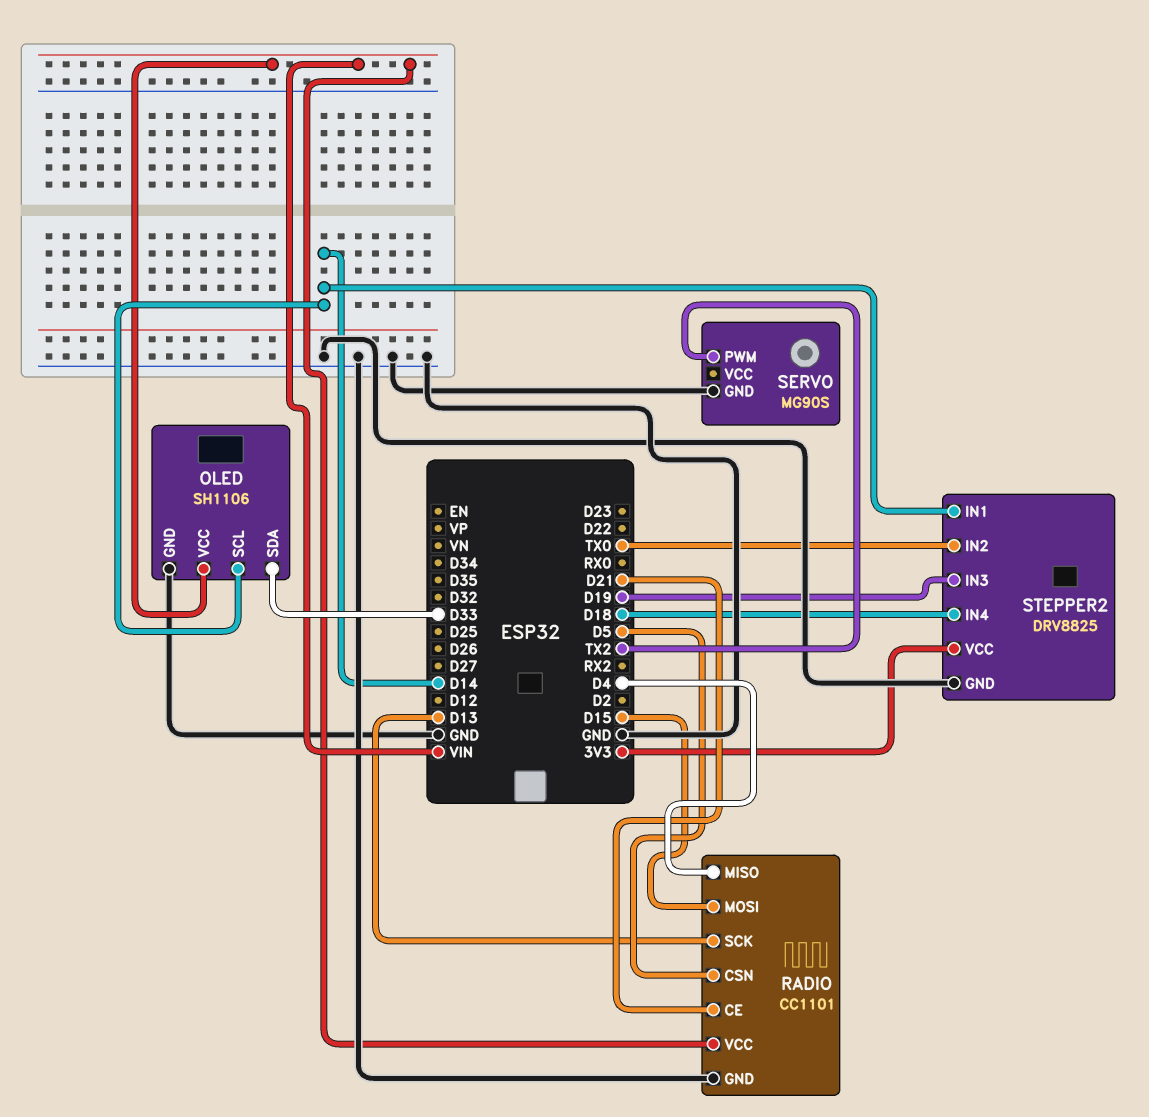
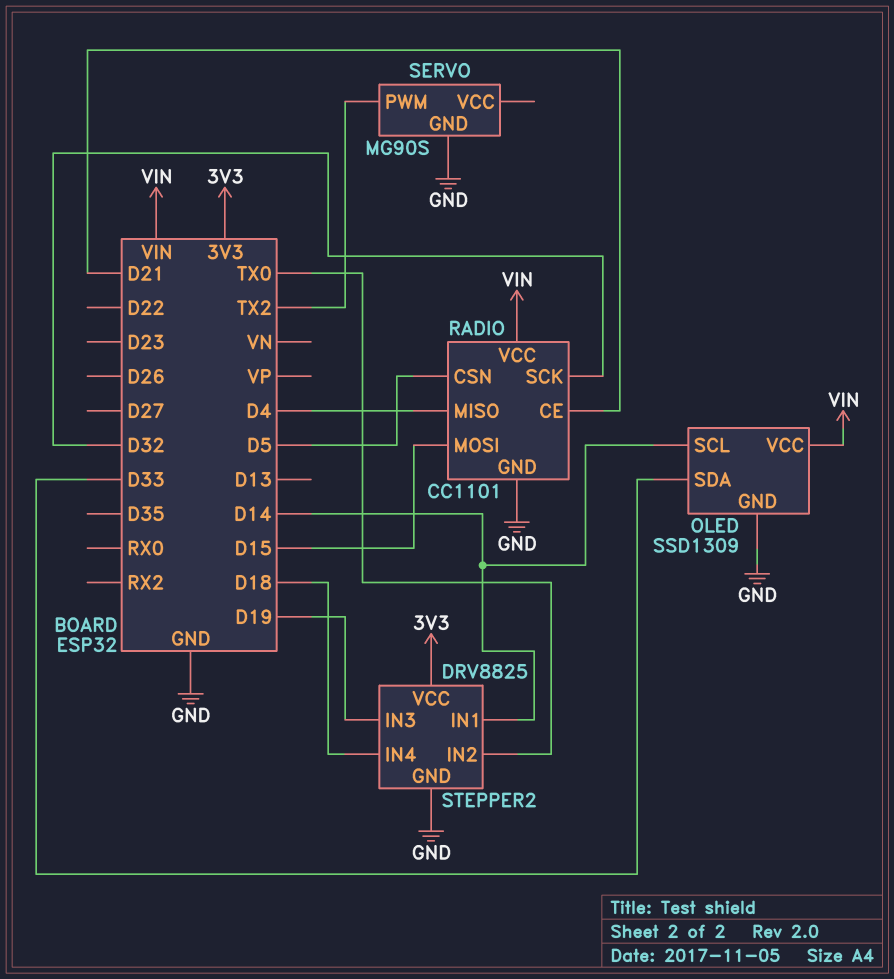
OLED: SH1106 -> SSD1309
RADIO pin SCK: D13 -> D32

